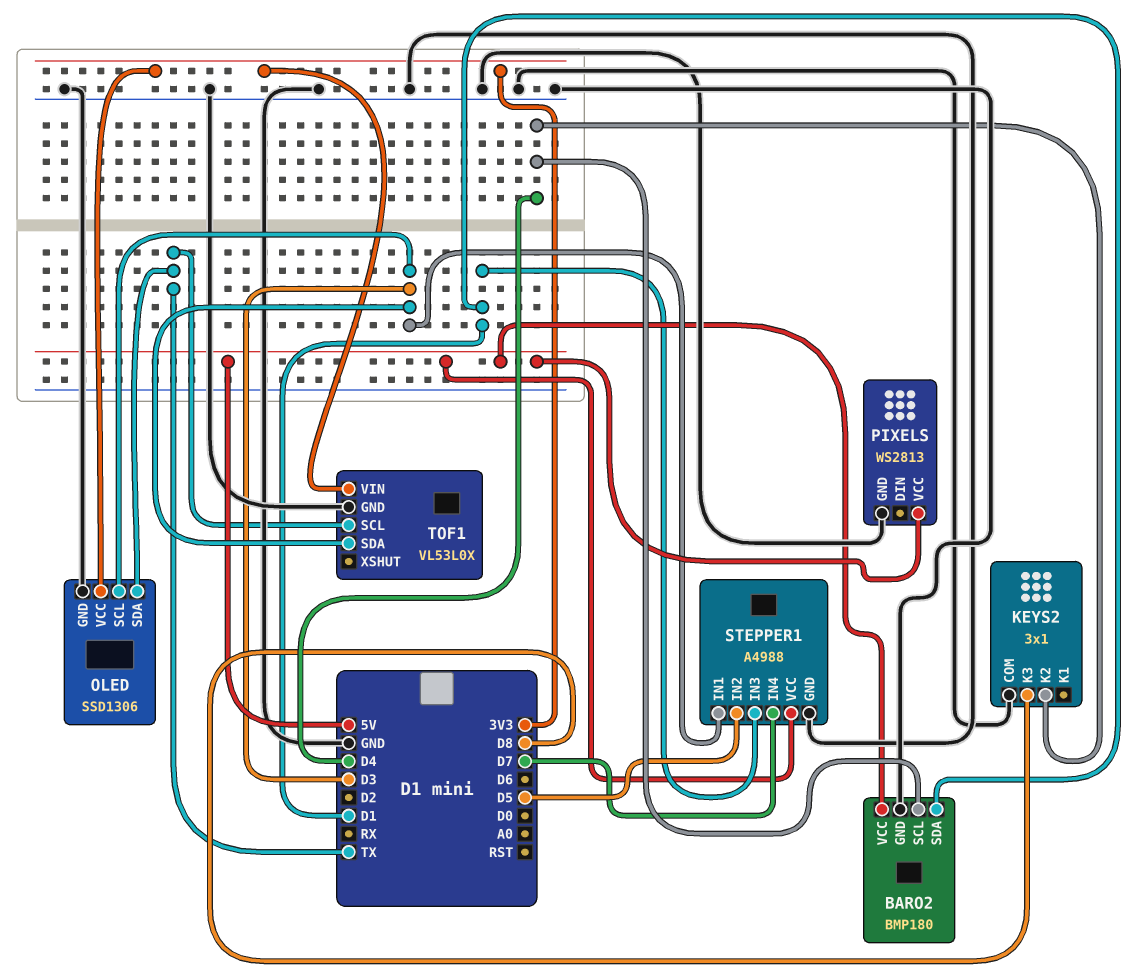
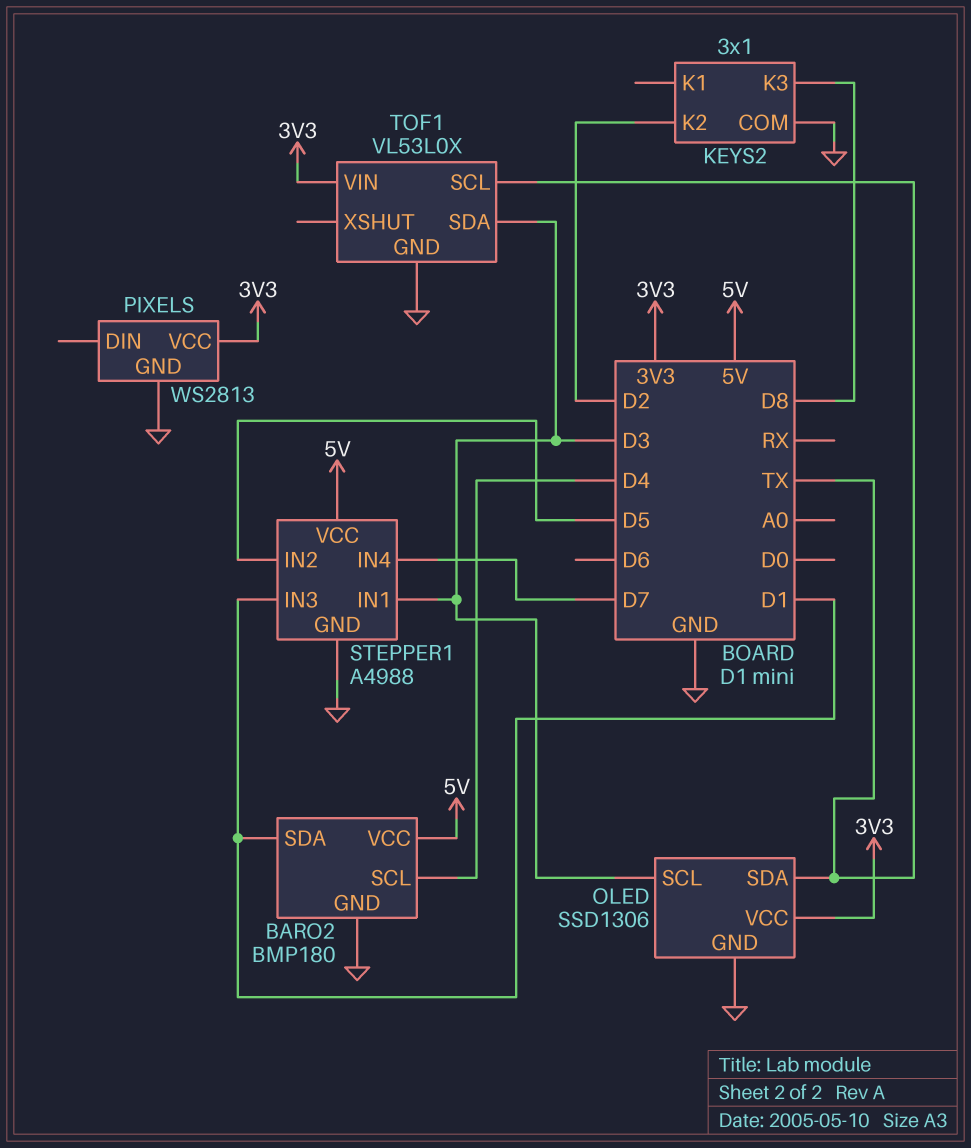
KEYS2 pin K2: D4 -> D2
PIXELS pin VCC: 5V -> 3V3

